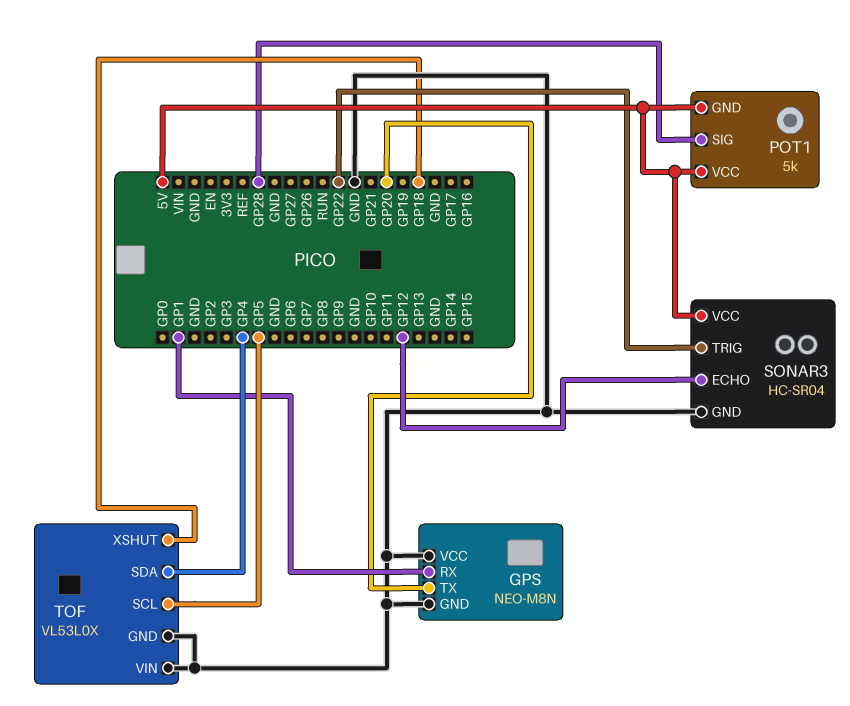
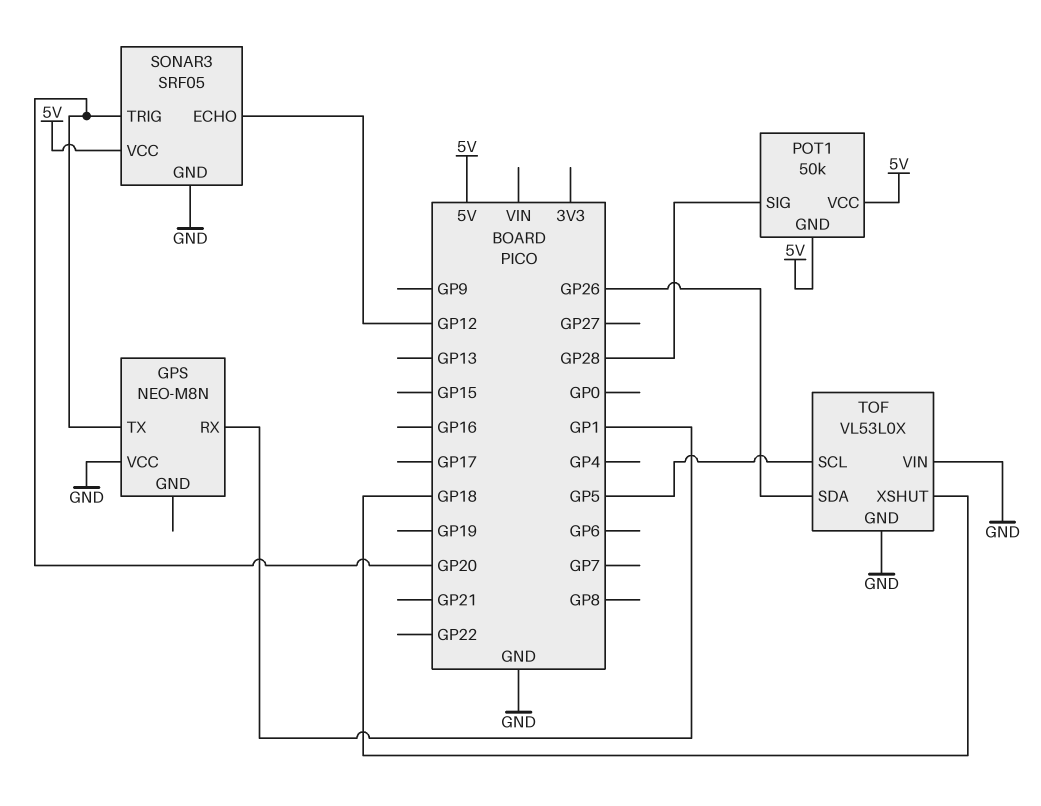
GPS pin GND: GND -> none
POT1: 5k -> 50k
SONAR3: HC-SR04 -> SRF05
SONAR3 pin TRIG: GP22 -> GP20
TOF pin SDA: GP4 -> GP26

